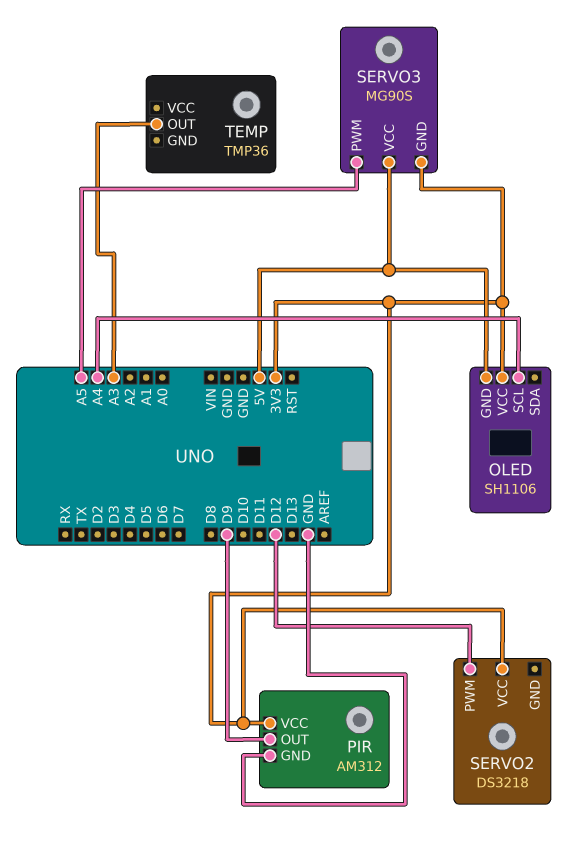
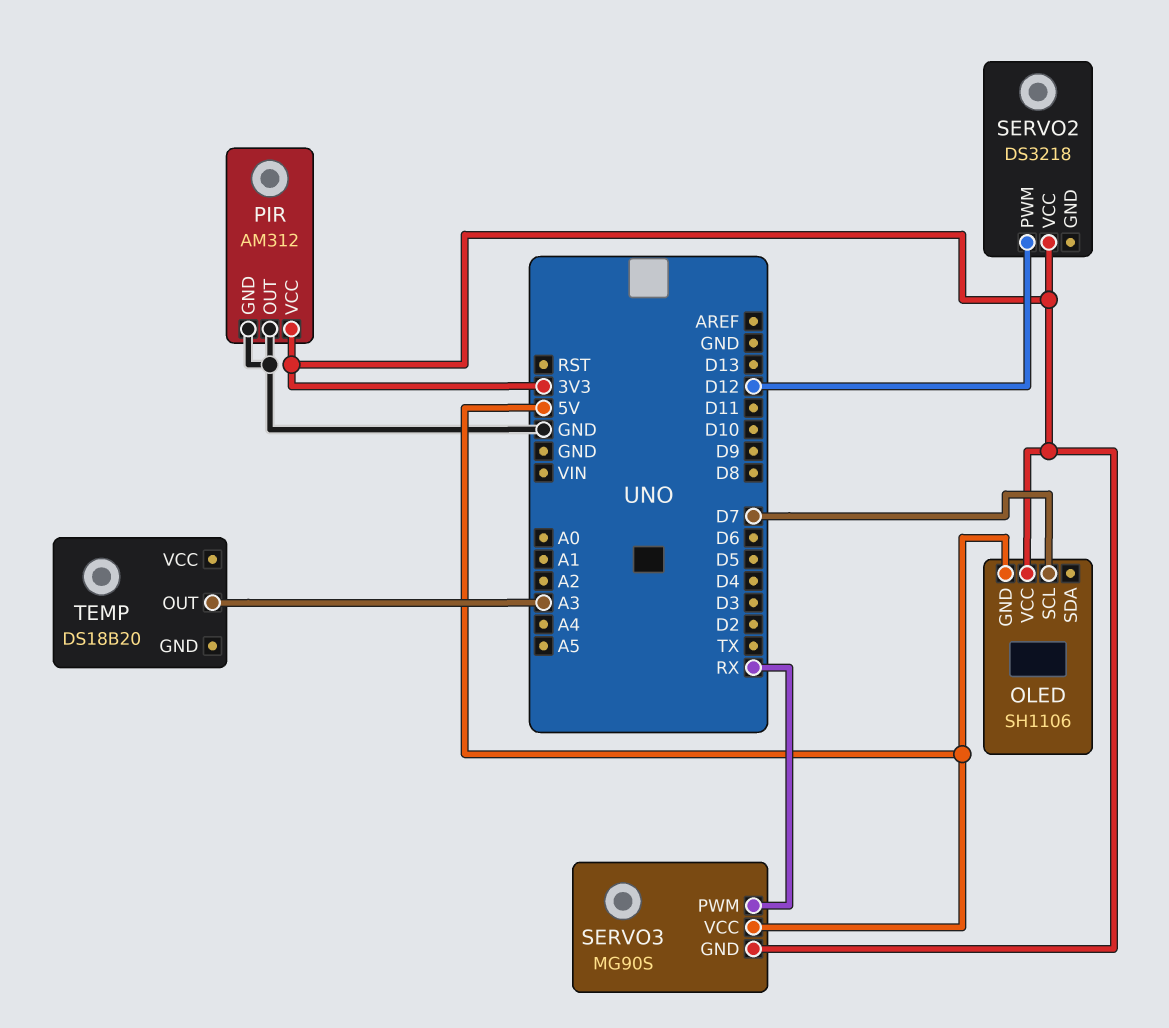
OLED pin SCL: A4 -> D7
PIR pin OUT: D9 -> GND
SERVO3 pin PWM: A5 -> RX
TEMP: TMP36 -> DS18B20

